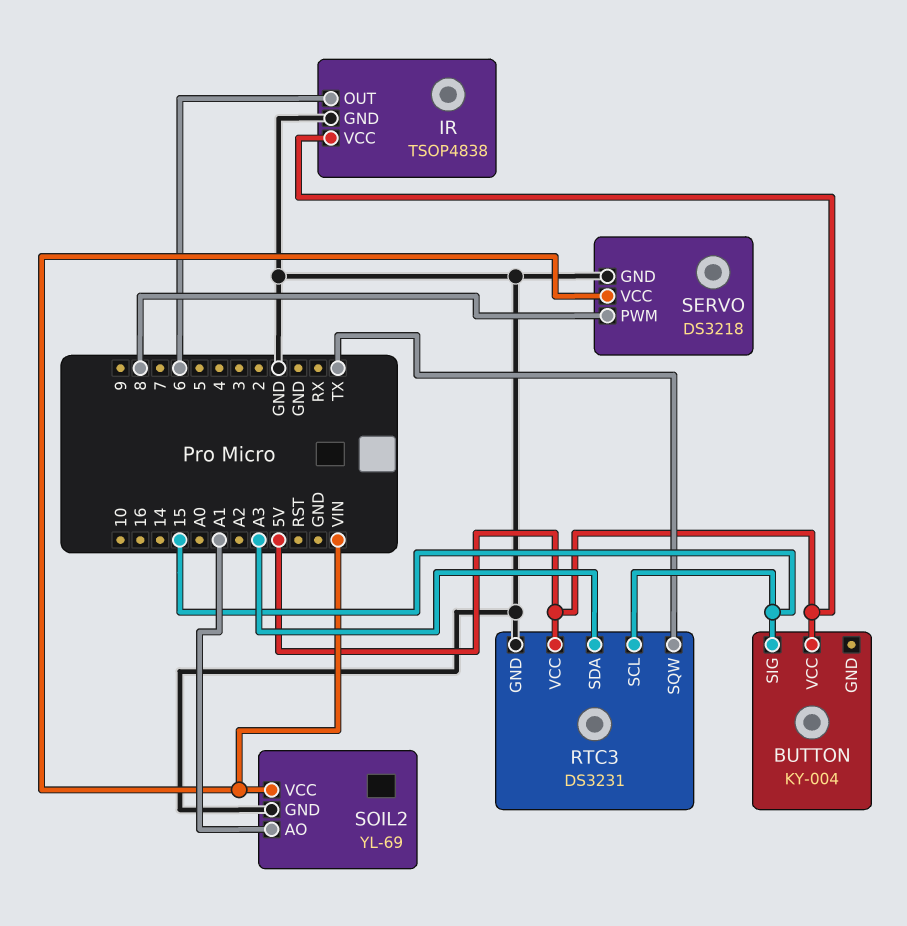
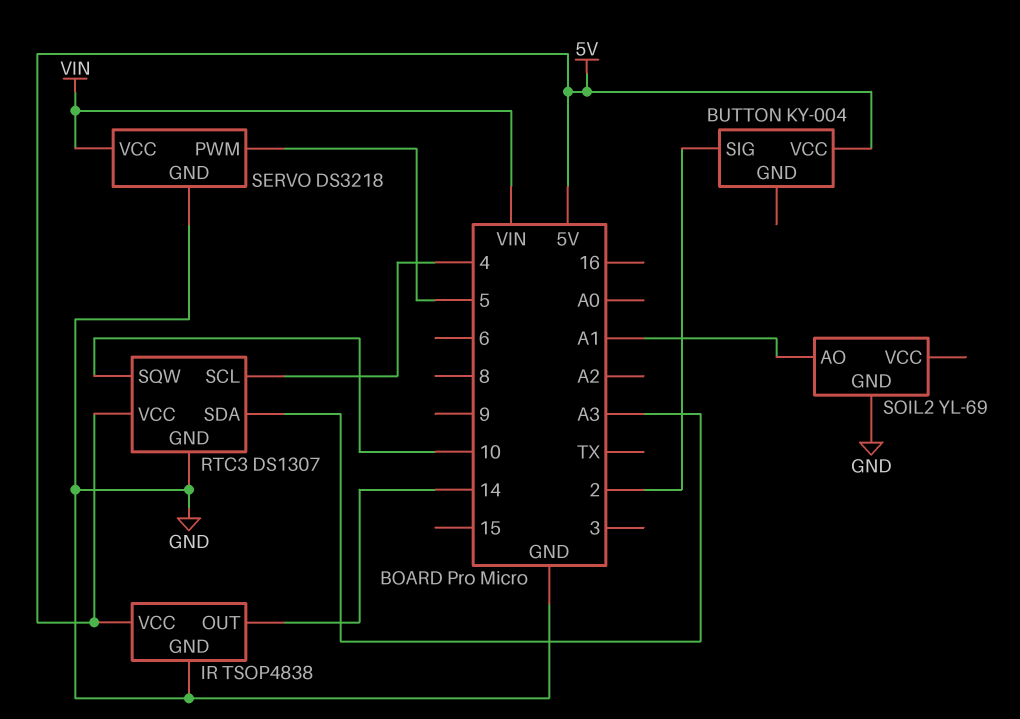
BUTTON pin SIG: 15 -> 2
IR pin OUT: 6 -> 14
RTC3: DS3231 -> DS1307
RTC3 pin SCL: 15 -> 4
RTC3 pin SQW: TX -> 10
SERVO pin PWM: 8 -> 5
SOIL2 pin VCC: VIN -> none

